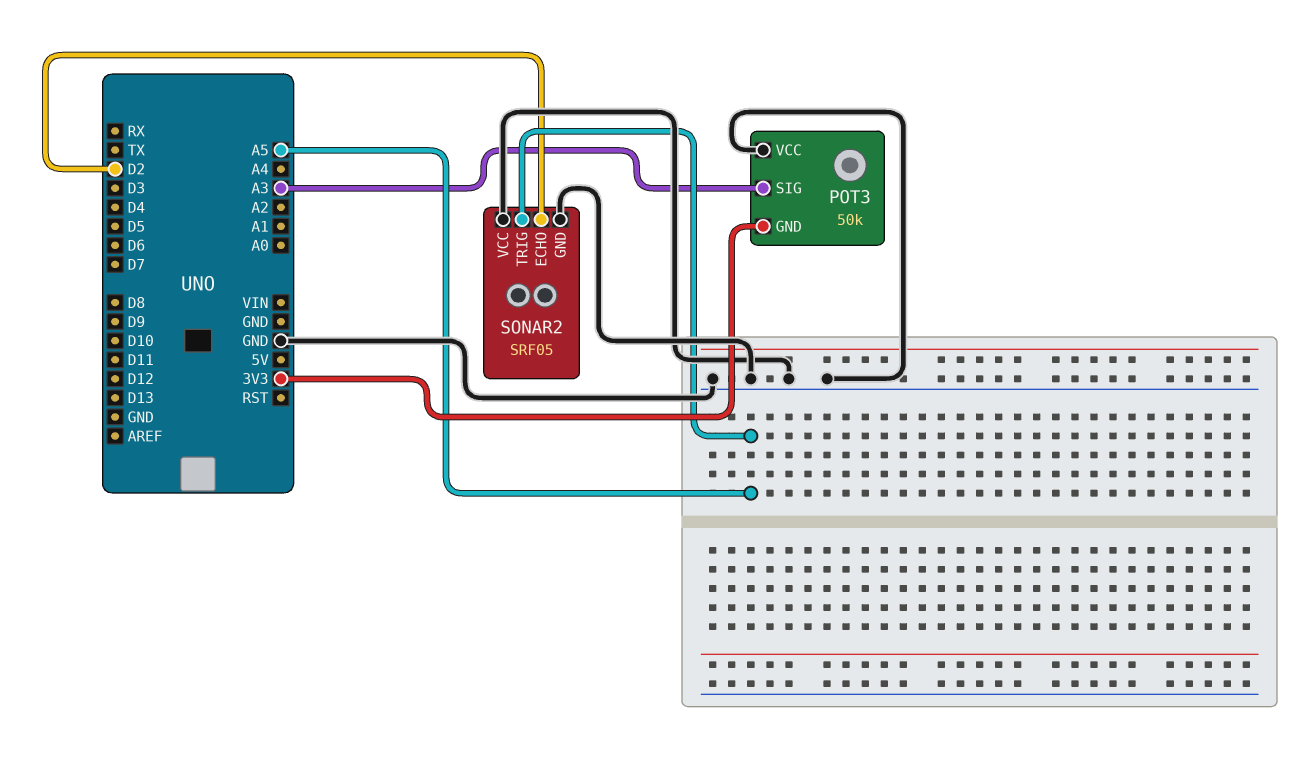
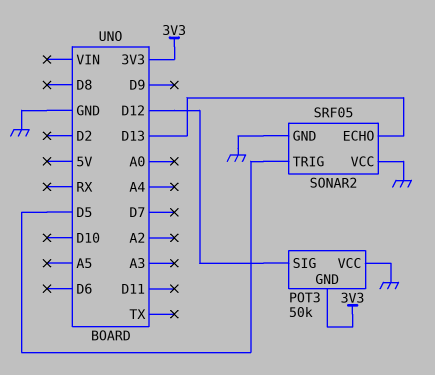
POT3 pin SIG: A3 -> D12
SONAR2 pin ECHO: D2 -> D13
SONAR2 pin TRIG: A5 -> D5

